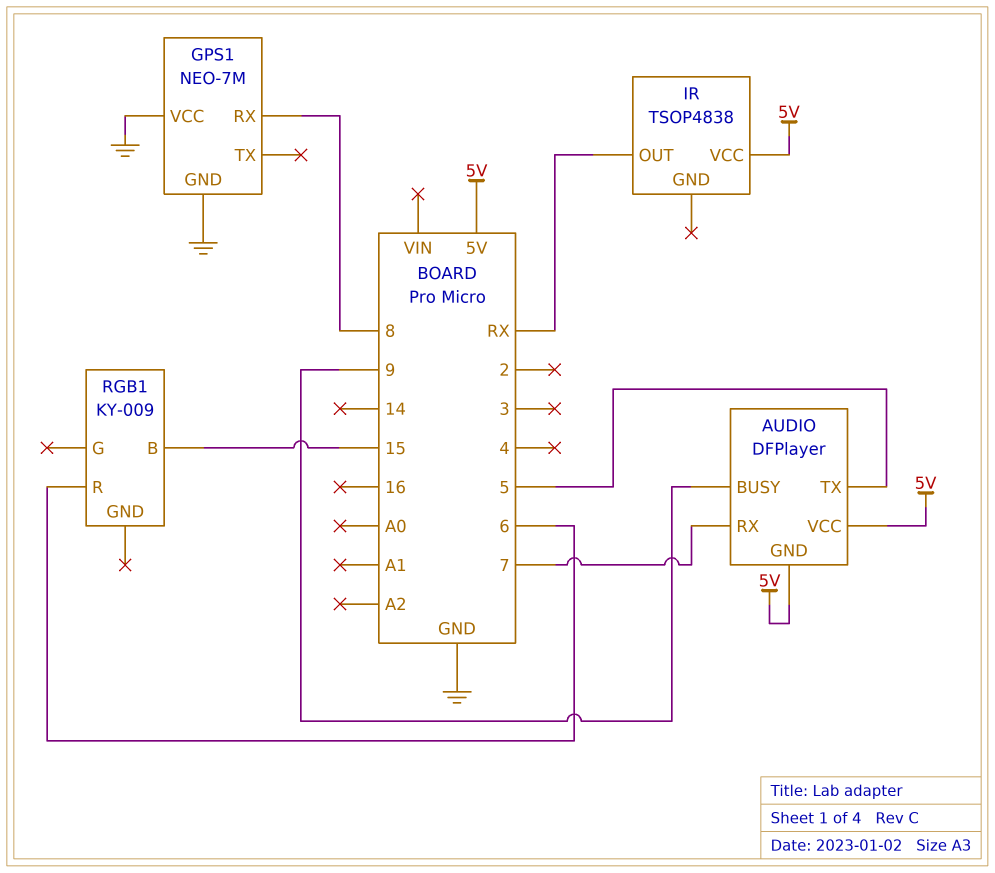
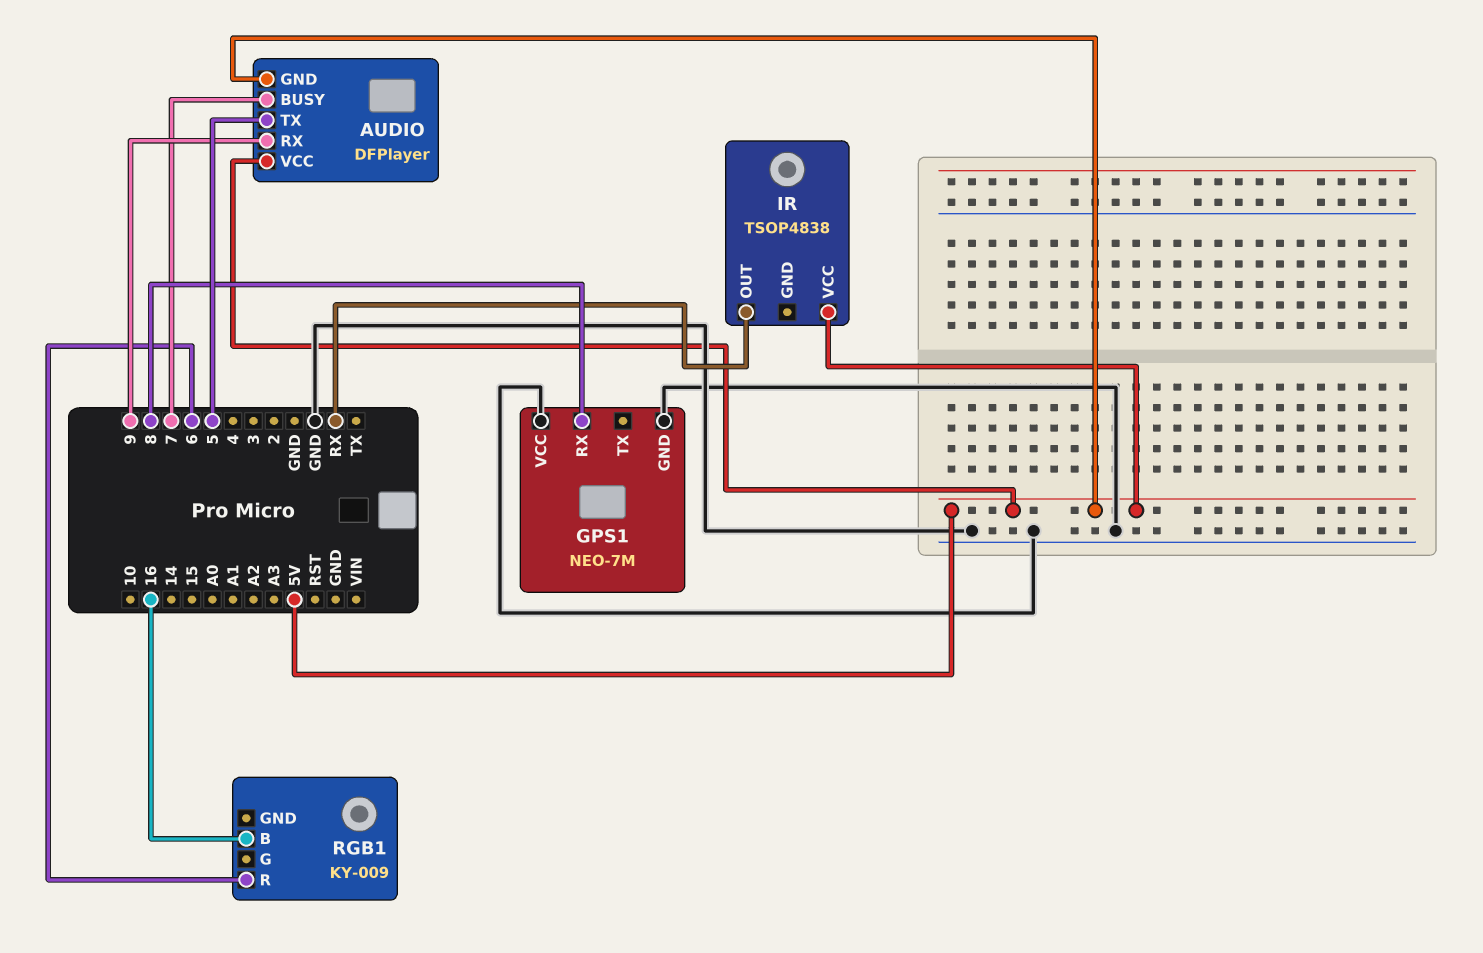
AUDIO pin BUSY: 9 -> 7
AUDIO pin RX: 7 -> 9
RGB1 pin B: 15 -> 16

